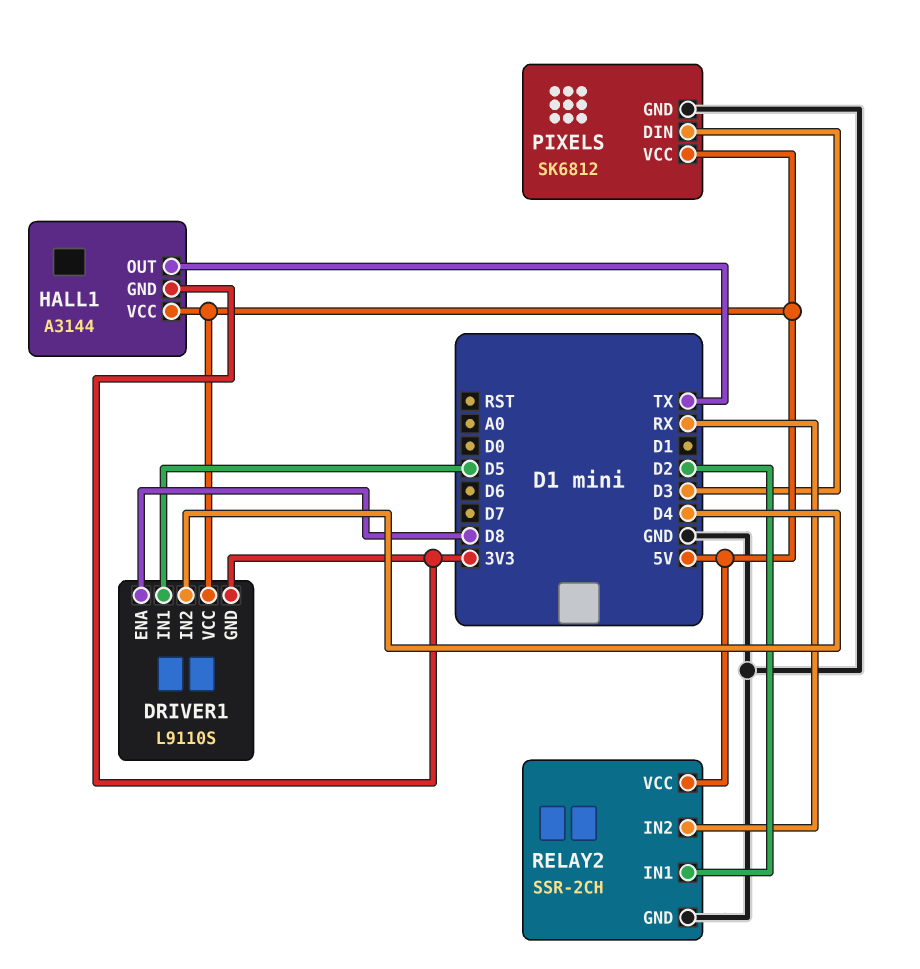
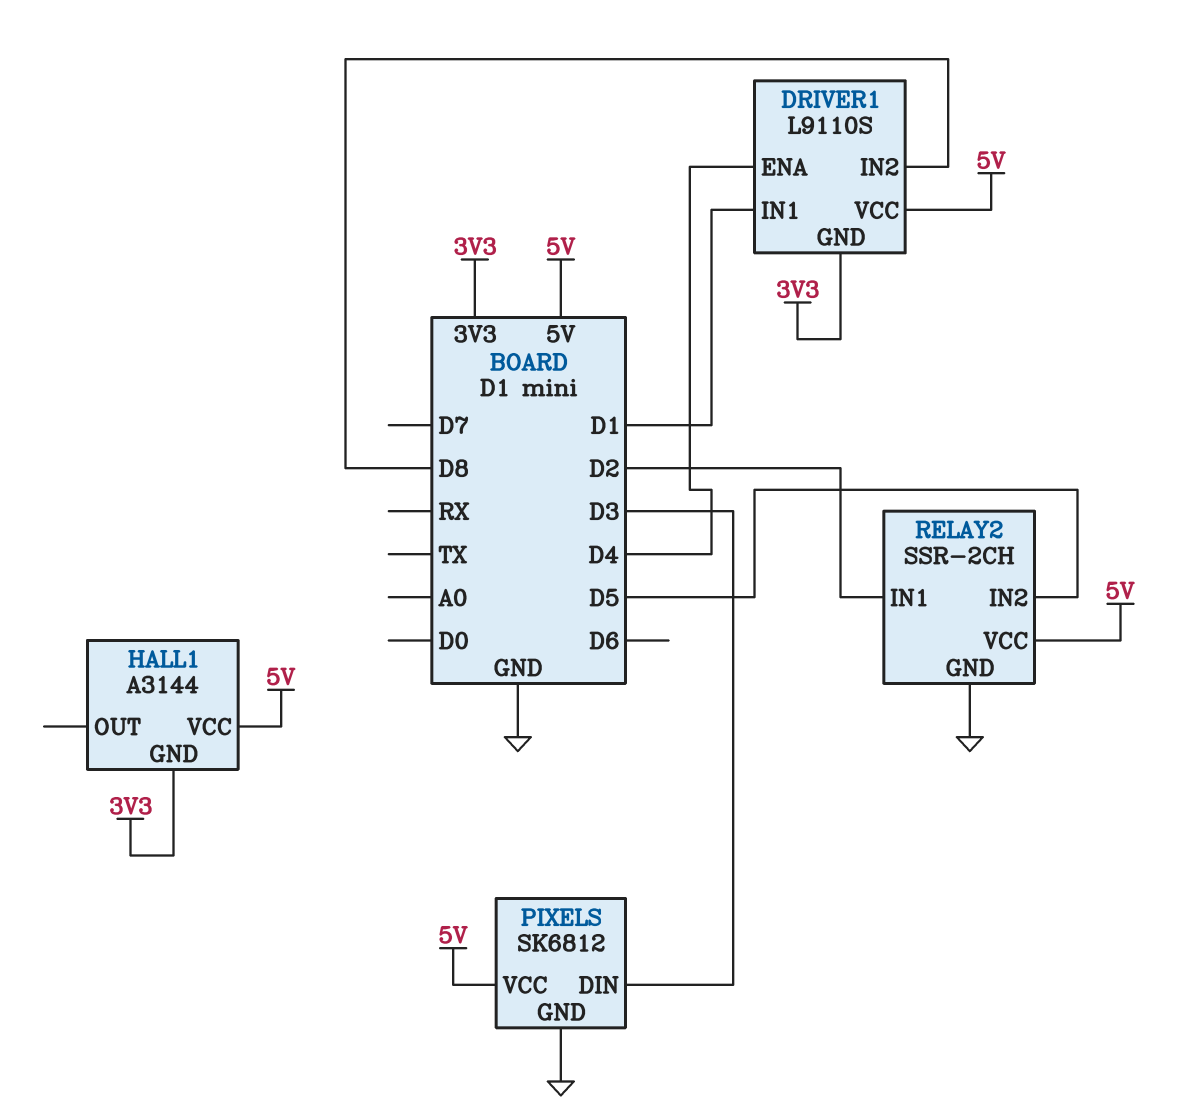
DRIVER1 pin ENA: D8 -> D4
DRIVER1 pin IN1: D5 -> D1
DRIVER1 pin IN2: D4 -> D8
HALL1 pin OUT: TX -> none
RELAY2 pin IN2: RX -> D5

